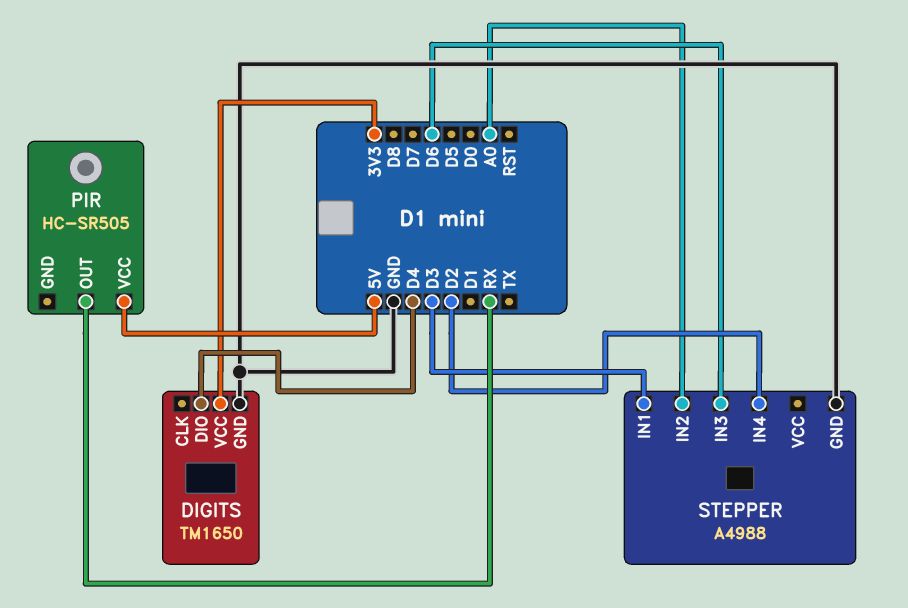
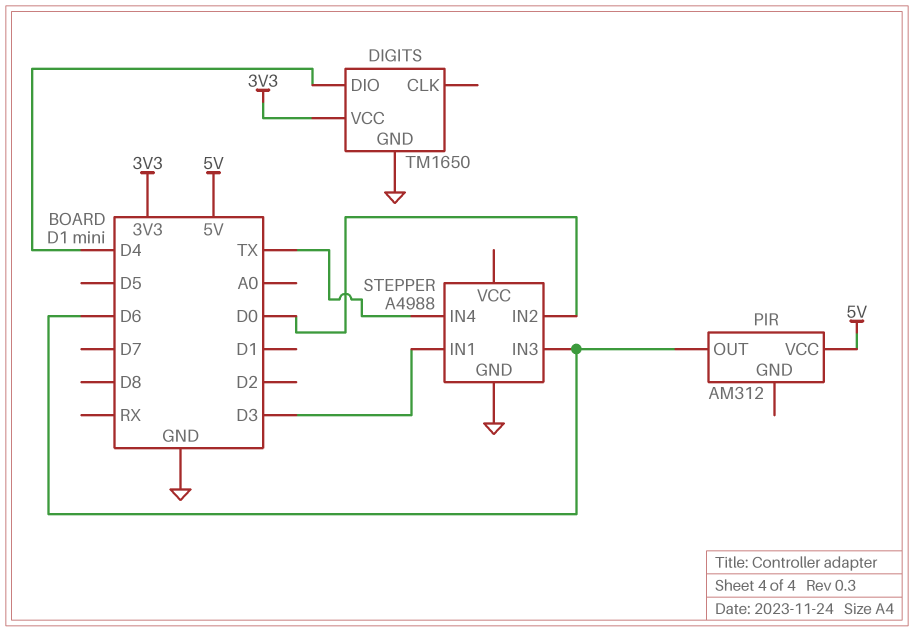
PIR: HC-SR505 -> AM312
PIR pin OUT: RX -> D6
STEPPER pin IN2: A0 -> D0
STEPPER pin IN4: D2 -> TX

